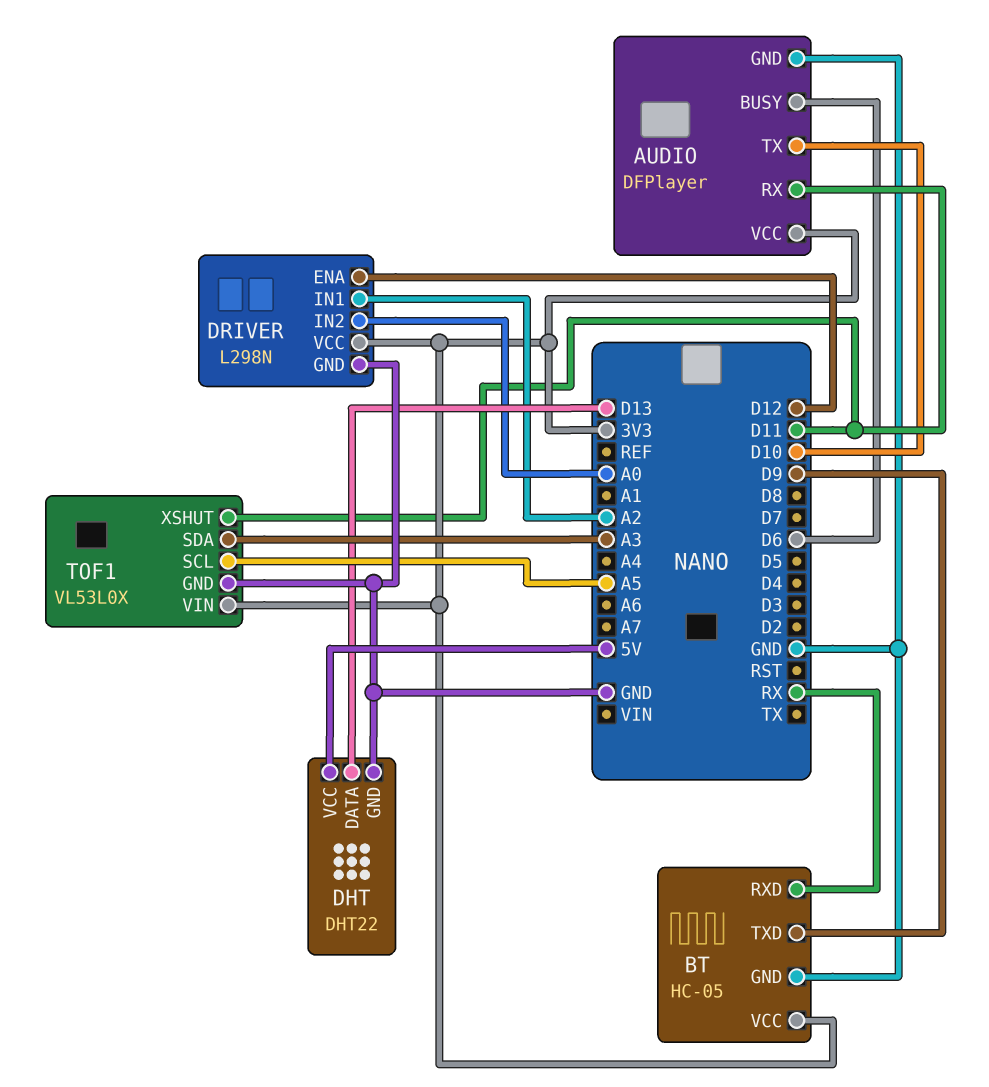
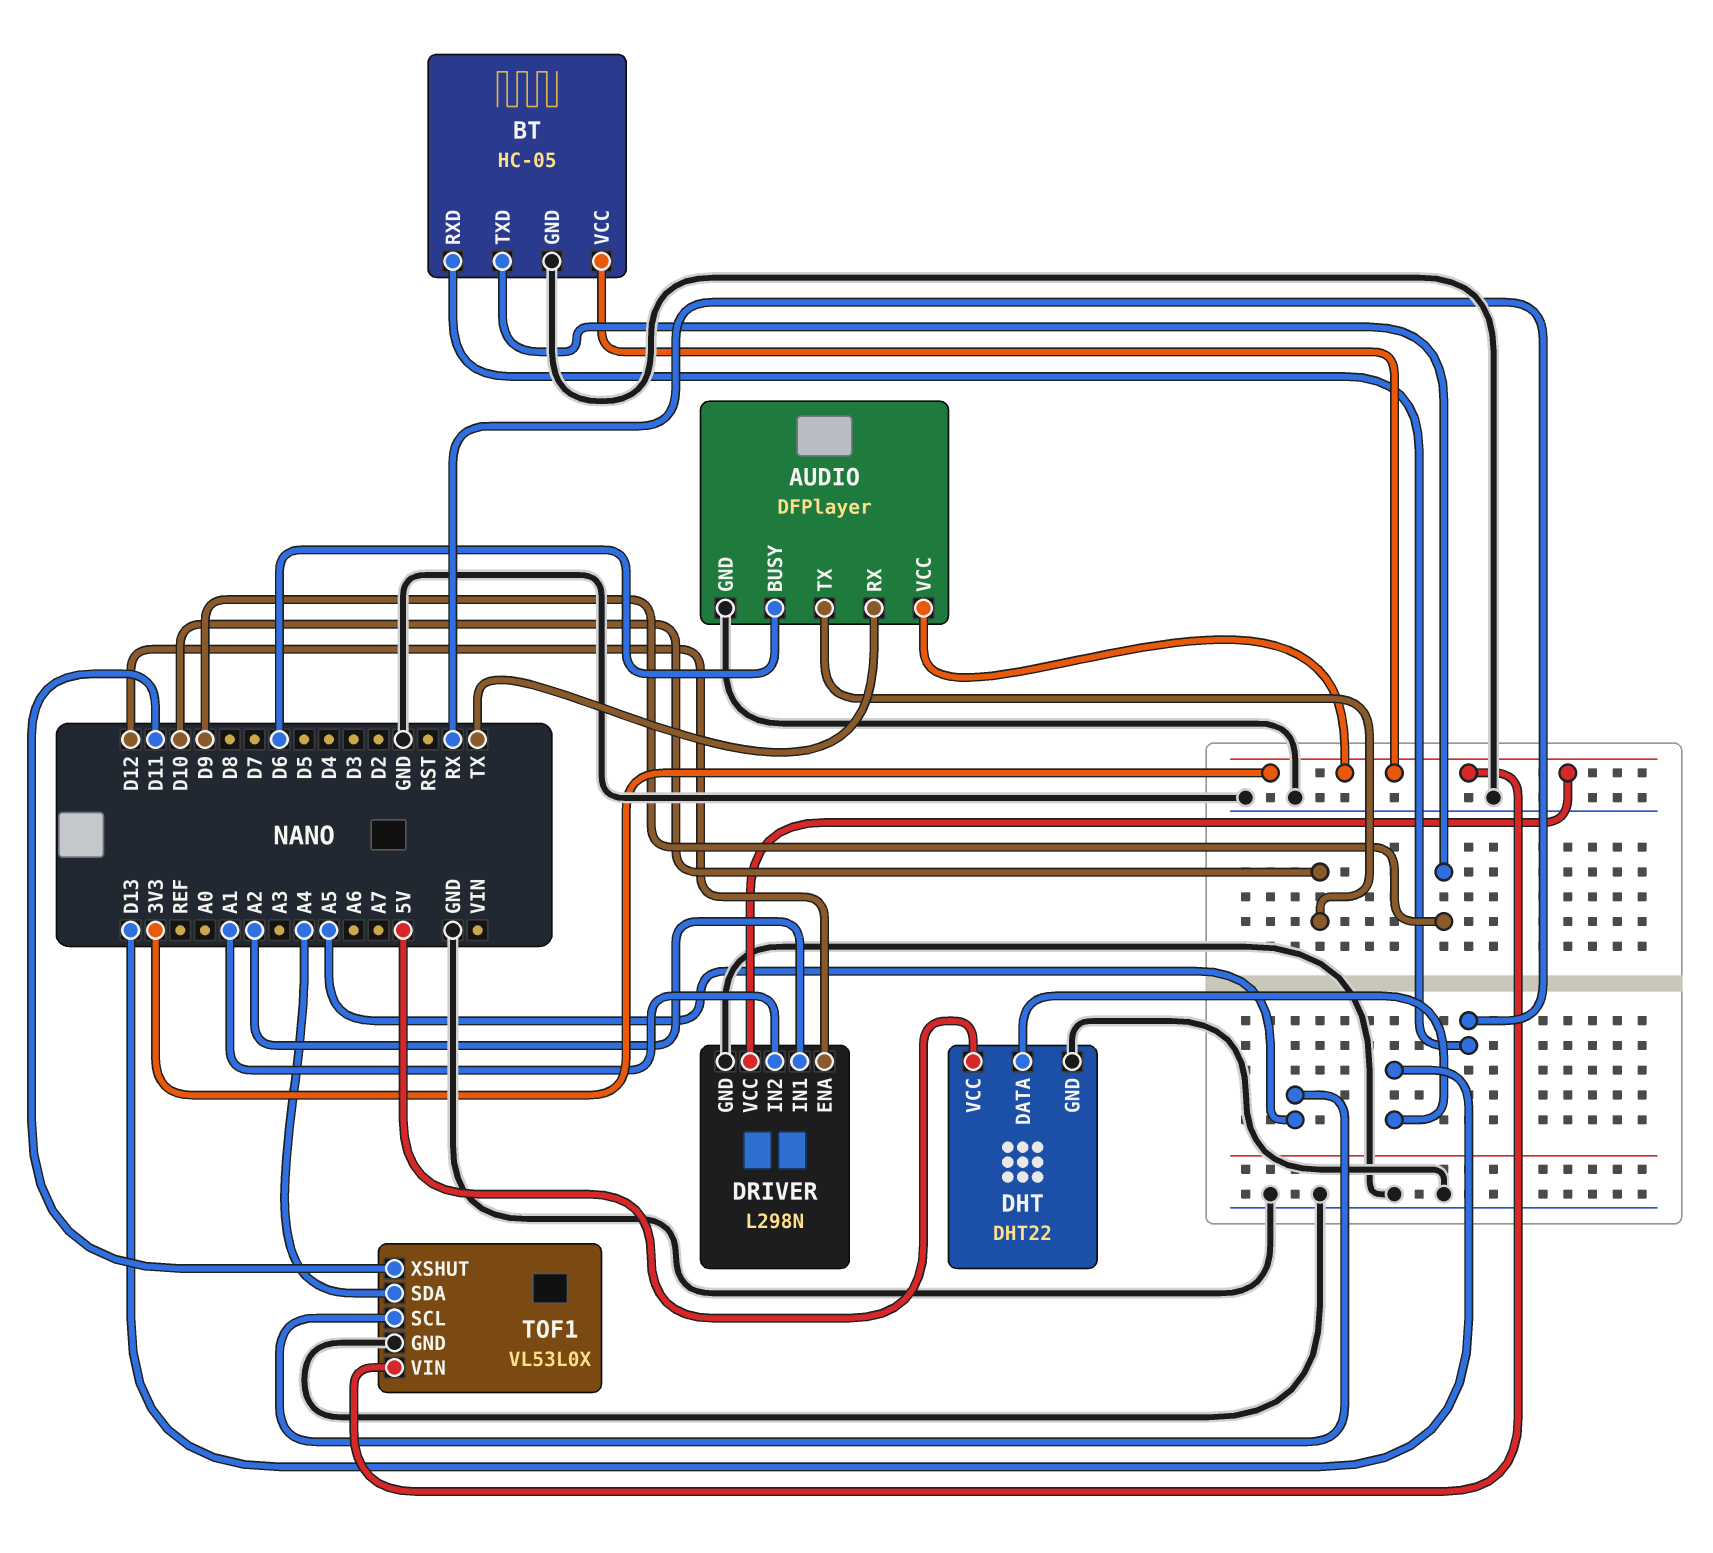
AUDIO pin RX: D11 -> TX
DRIVER pin IN2: A0 -> A1
TOF1 pin SDA: A3 -> A4

